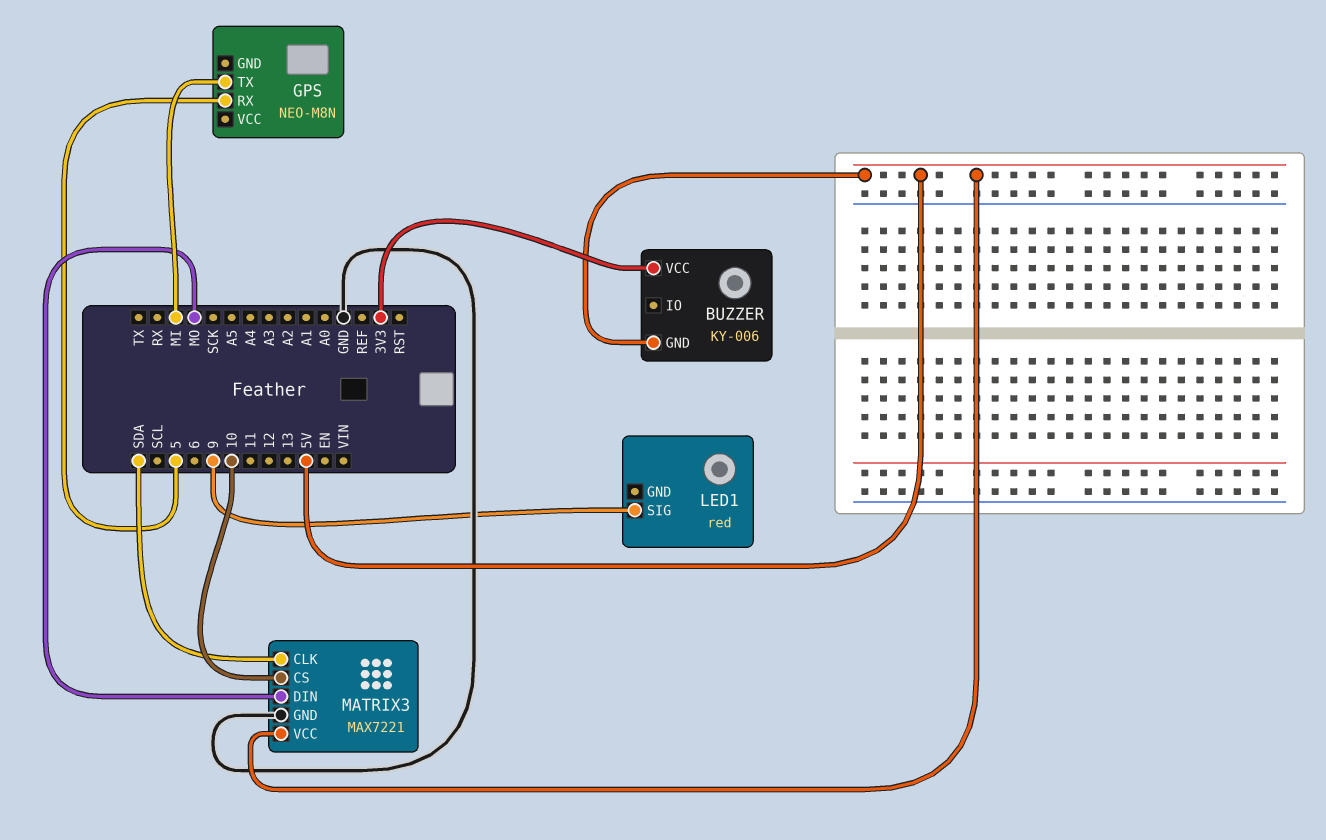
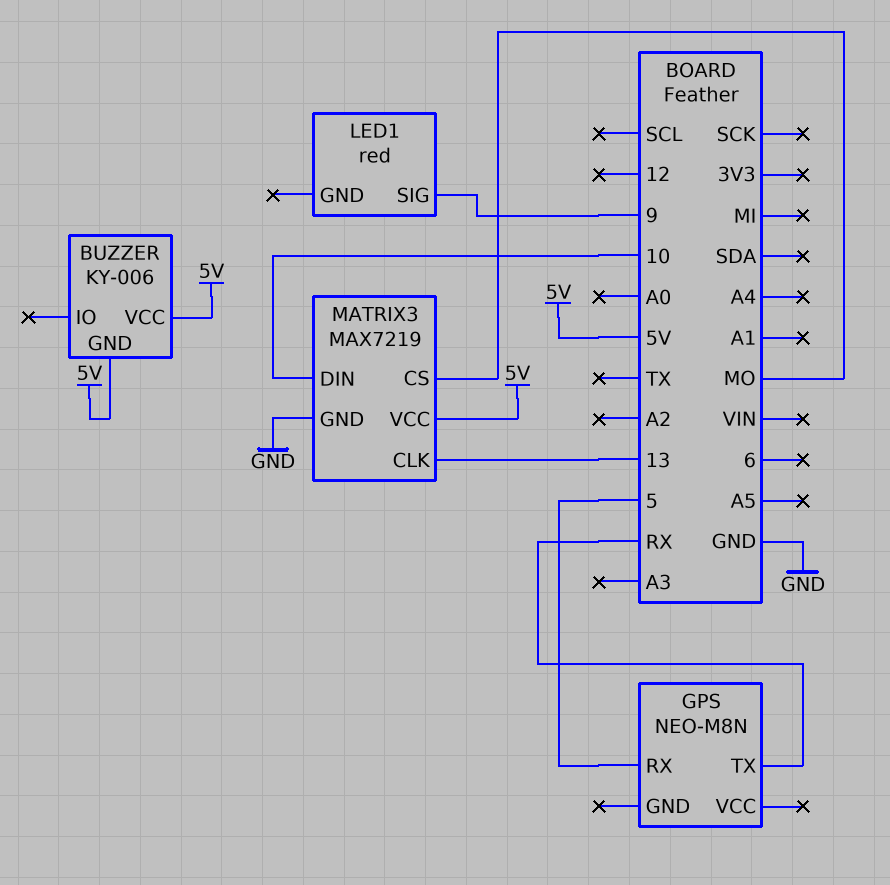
BUZZER pin VCC: 3V3 -> 5V
GPS pin TX: MI -> RX
MATRIX3: MAX7221 -> MAX7219
MATRIX3 pin CLK: SDA -> 13
MATRIX3 pin CS: 10 -> MO
MATRIX3 pin DIN: MO -> 10

